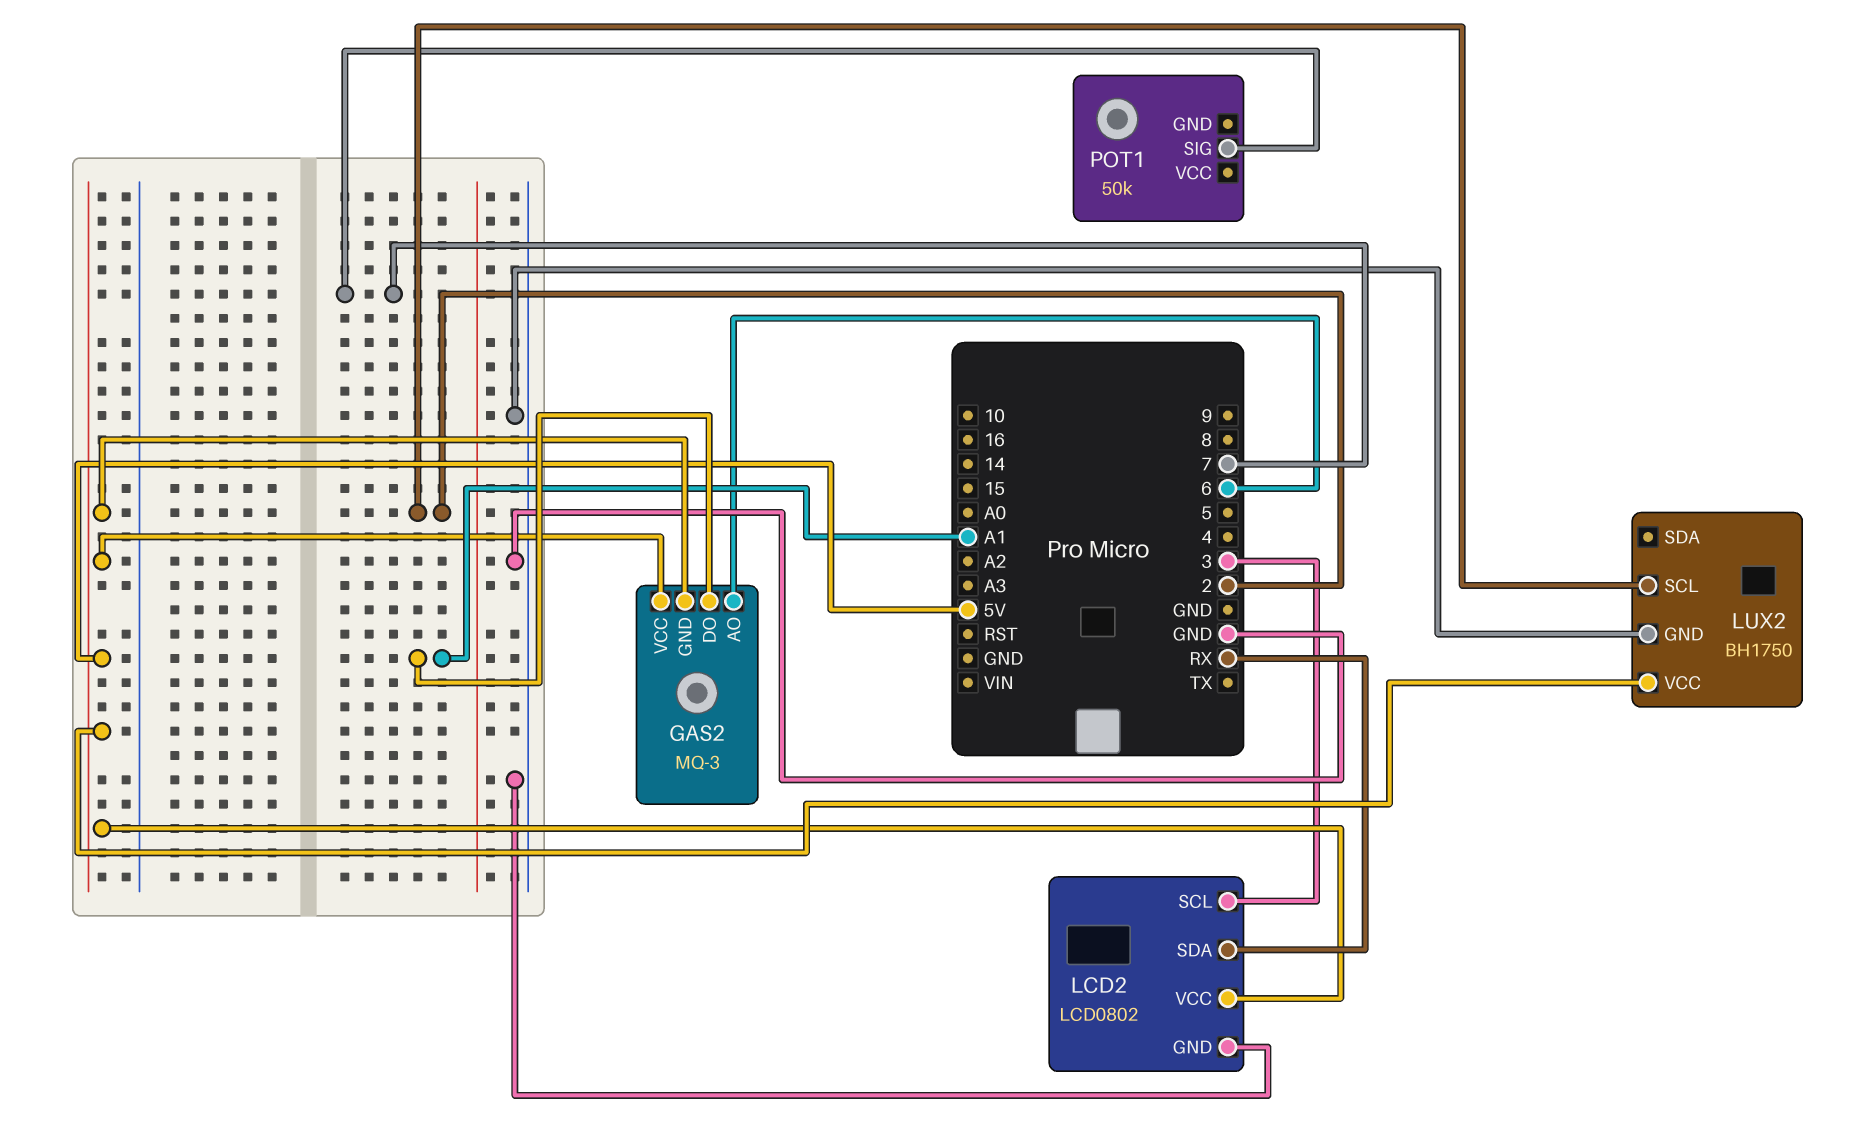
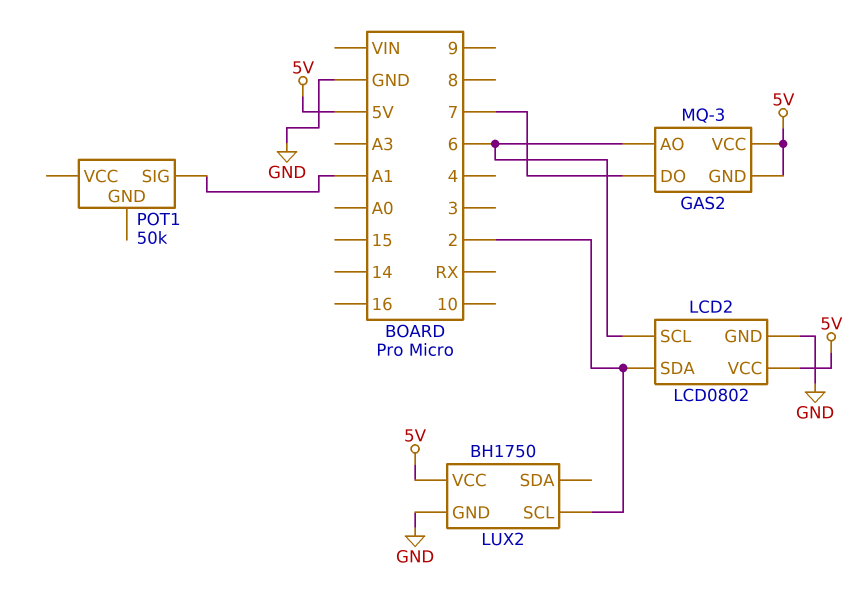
GAS2 pin DO: A1 -> 7
LCD2 pin SCL: 3 -> 6
LCD2 pin SDA: RX -> 2
POT1 pin SIG: 7 -> A1

